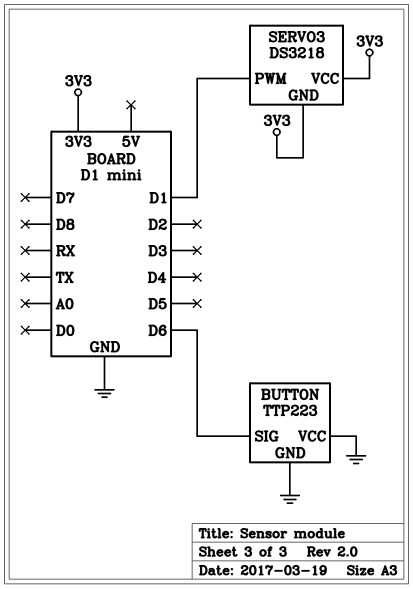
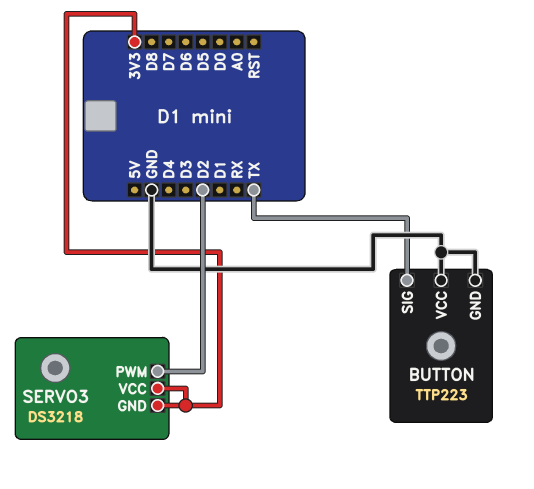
BUTTON pin SIG: D6 -> TX
SERVO3 pin PWM: D1 -> D2

